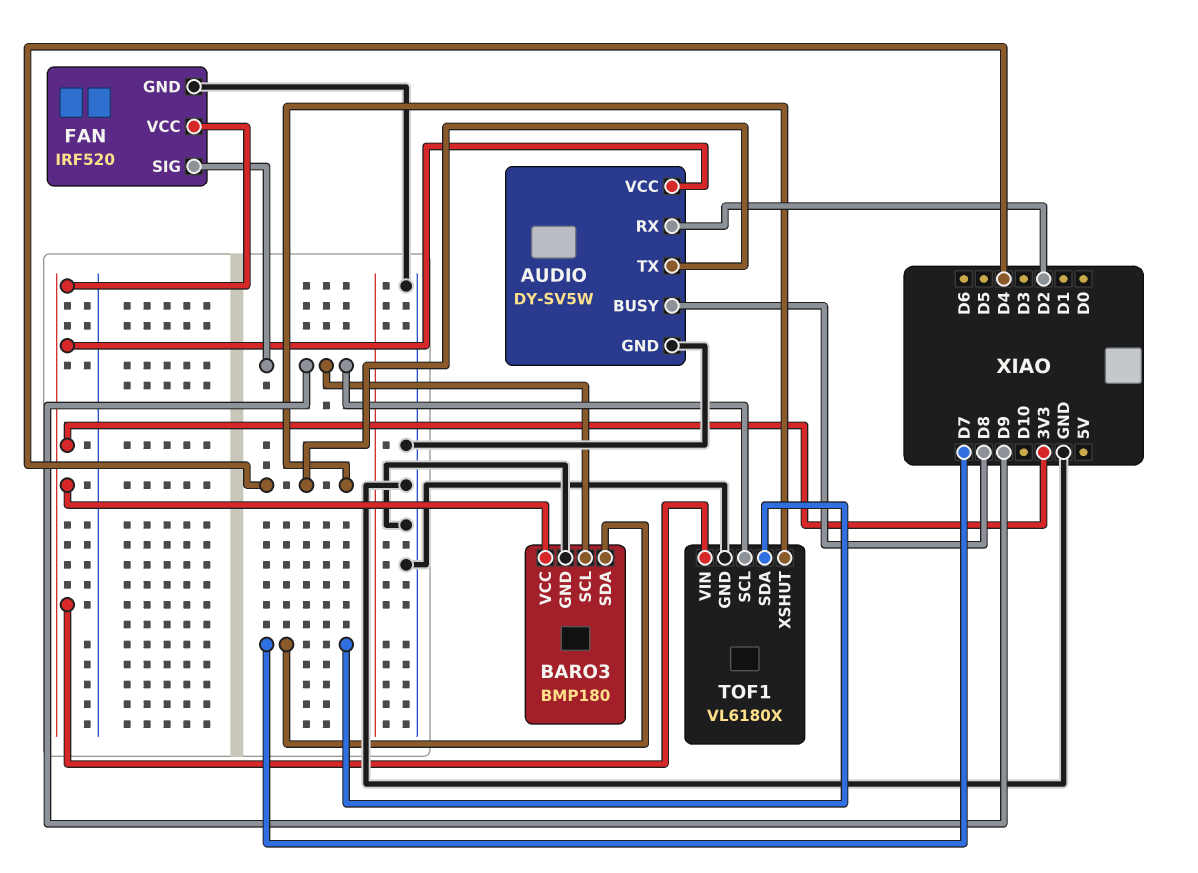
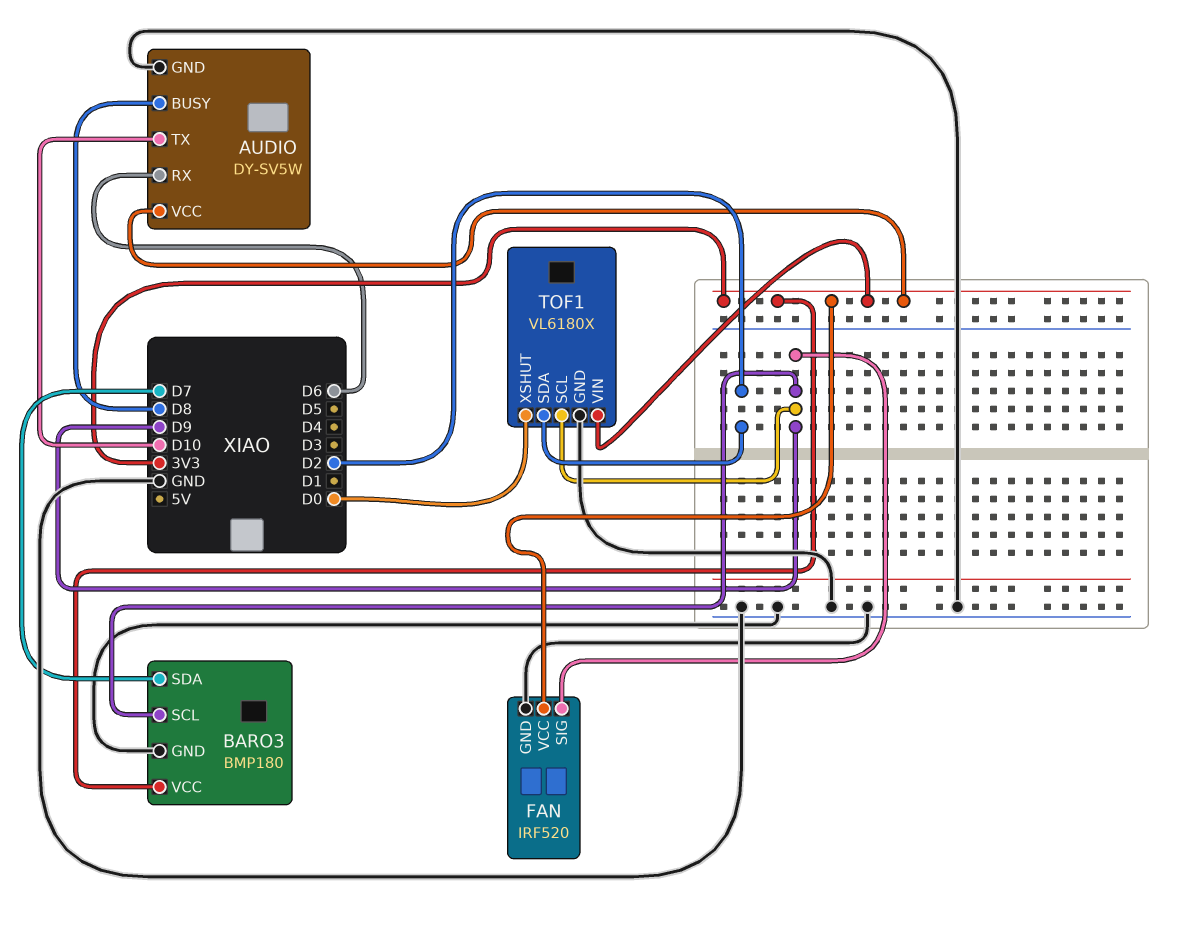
AUDIO pin RX: D2 -> D6
AUDIO pin TX: D4 -> D10
TOF1 pin SDA: D7 -> D2
TOF1 pin XSHUT: D4 -> D0

